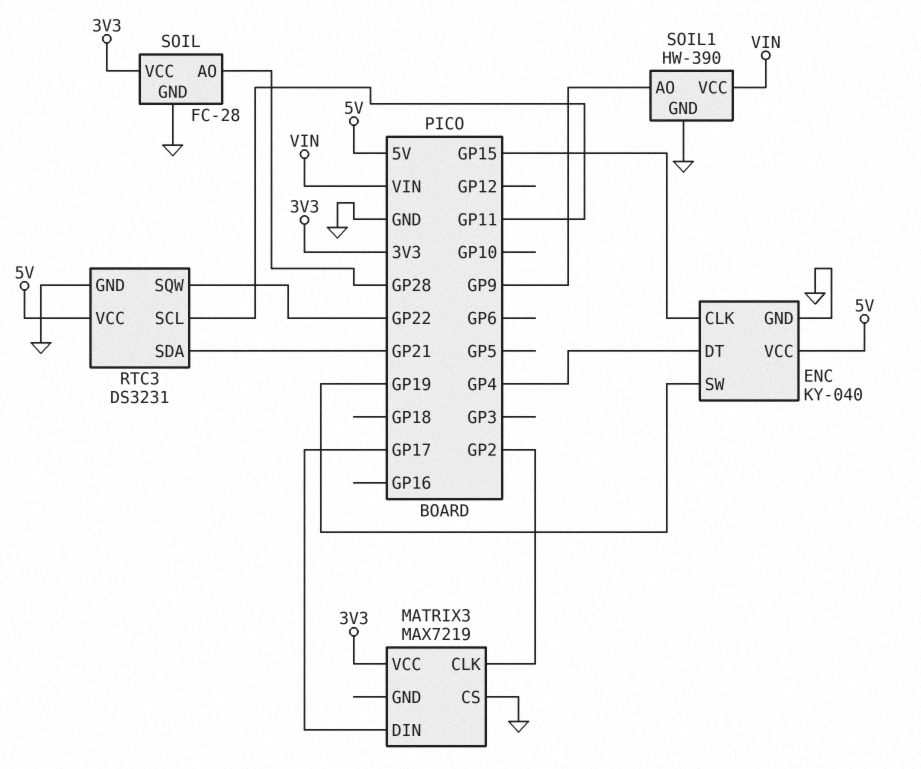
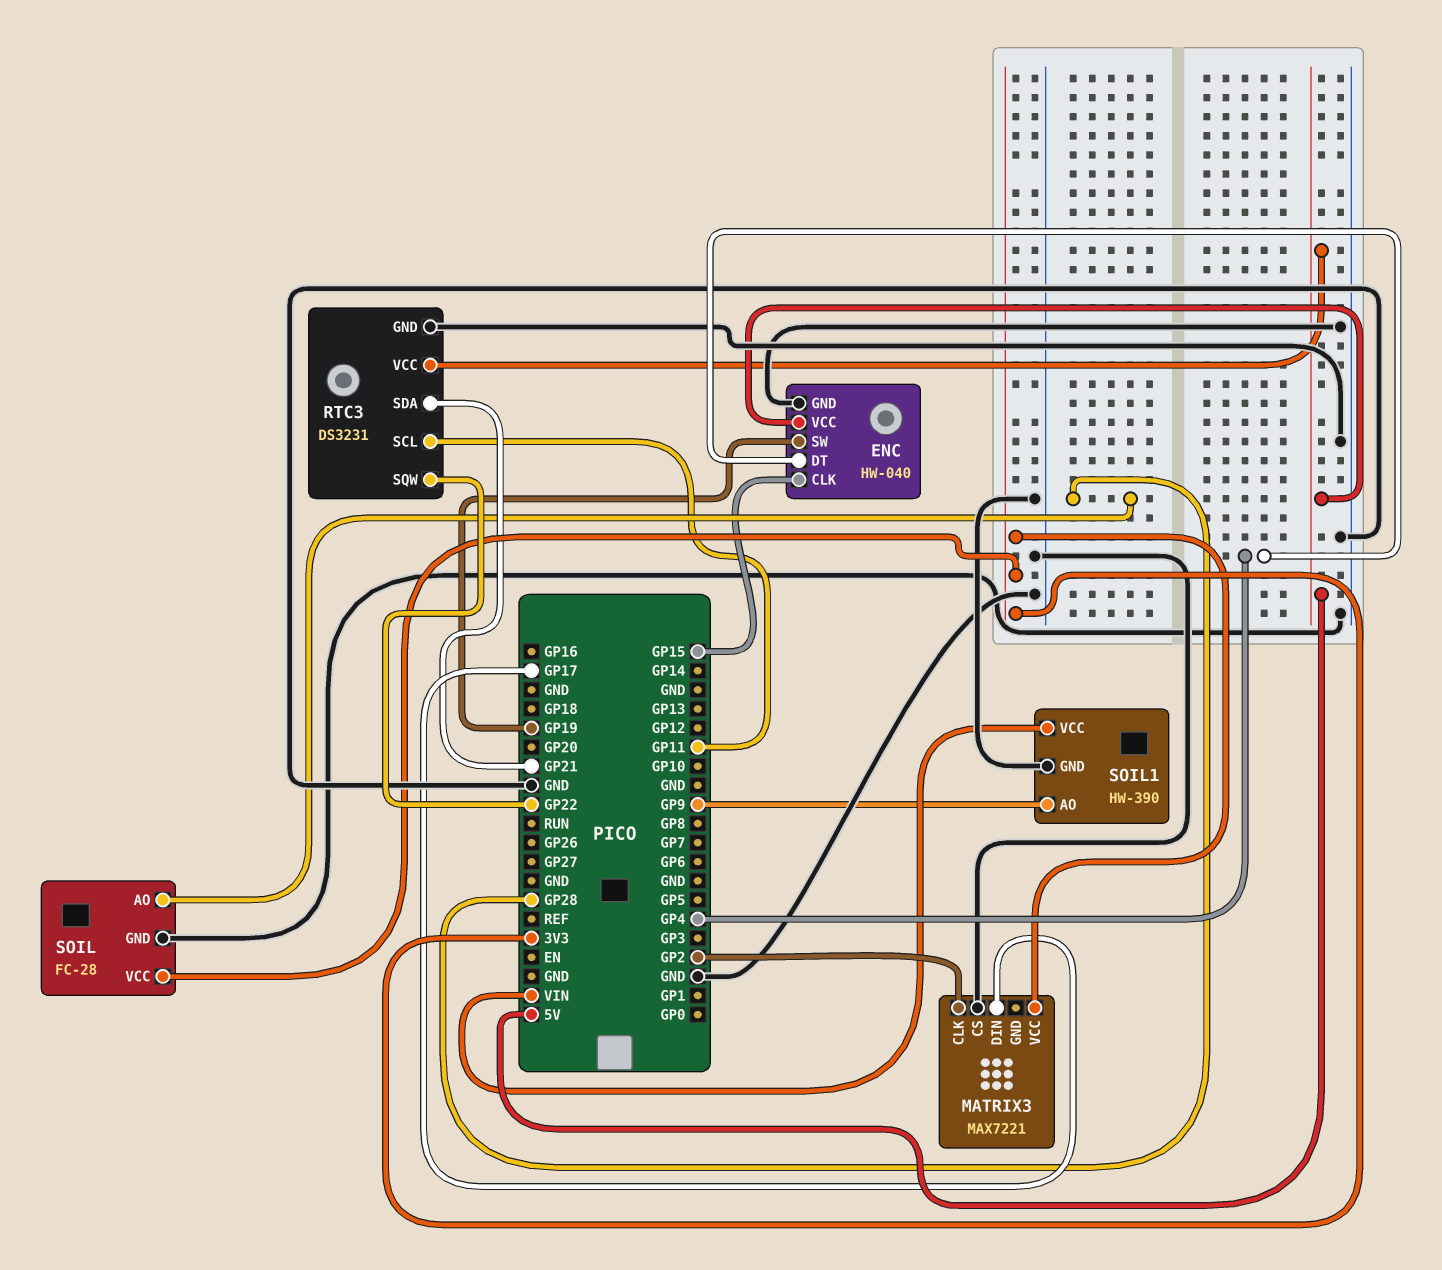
ENC: KY-040 -> HW-040
MATRIX3: MAX7219 -> MAX7221

